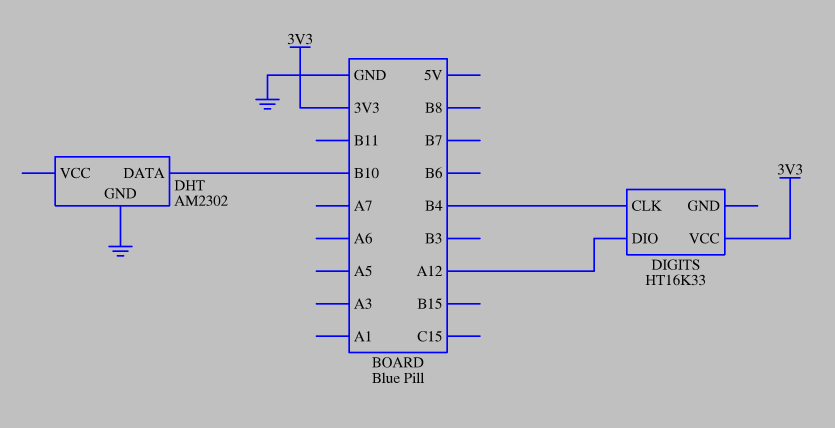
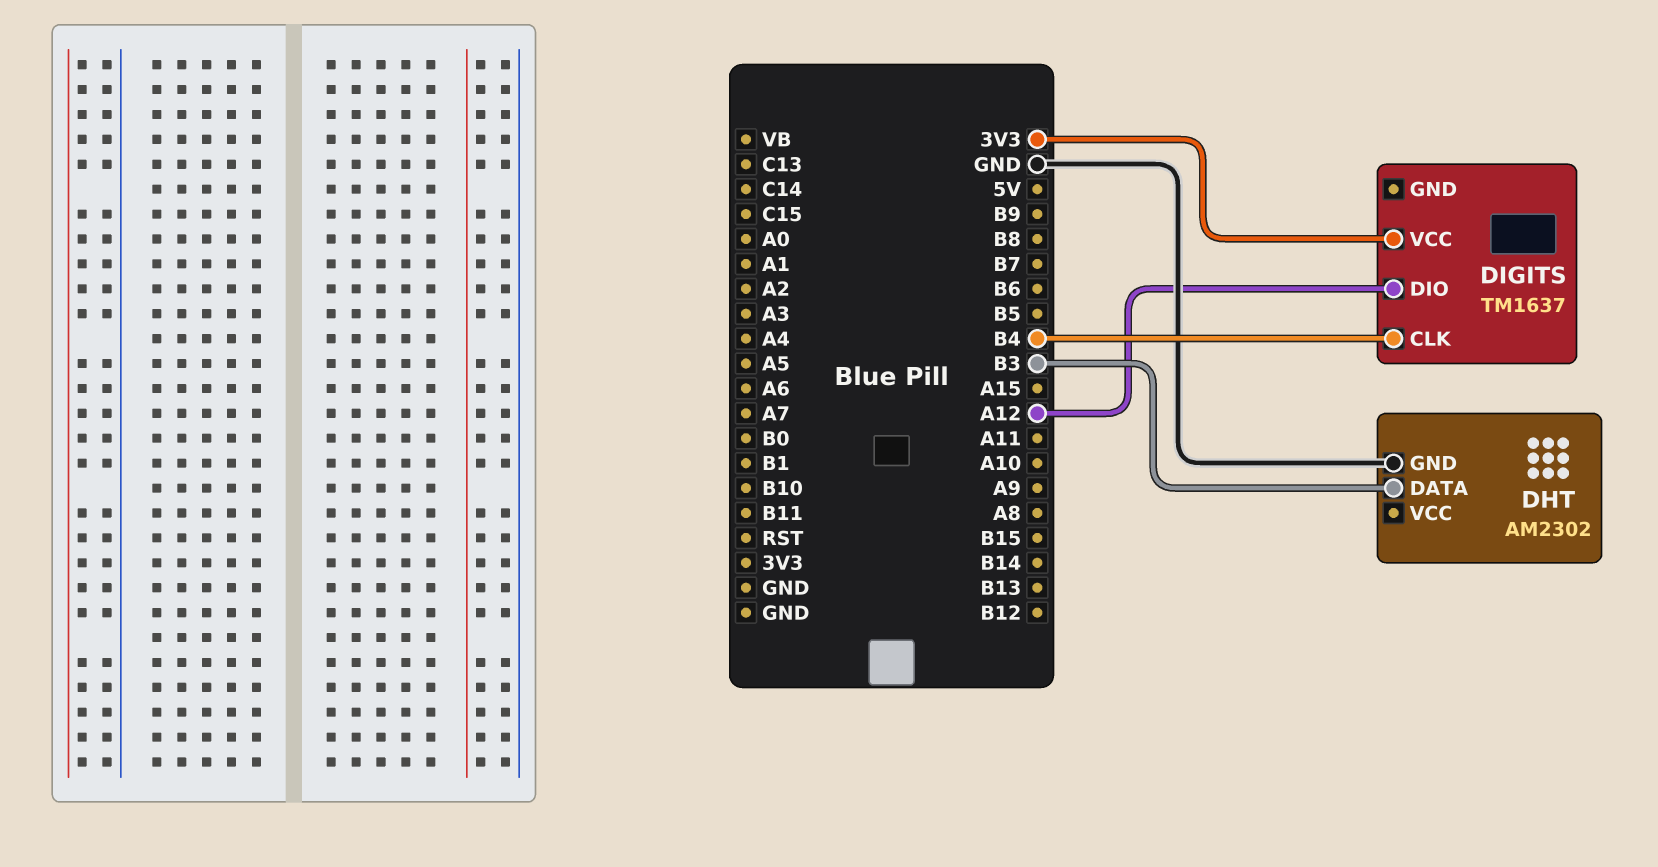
DHT pin DATA: B10 -> B3
DIGITS: HT16K33 -> TM1637

